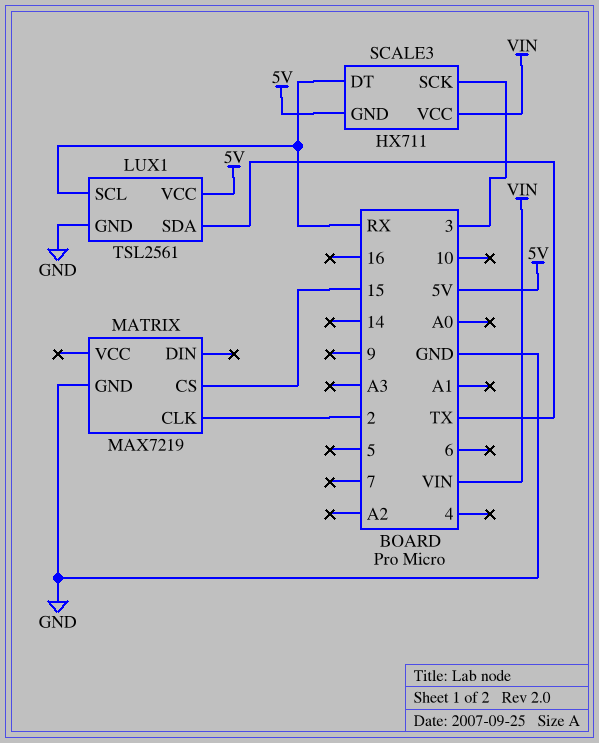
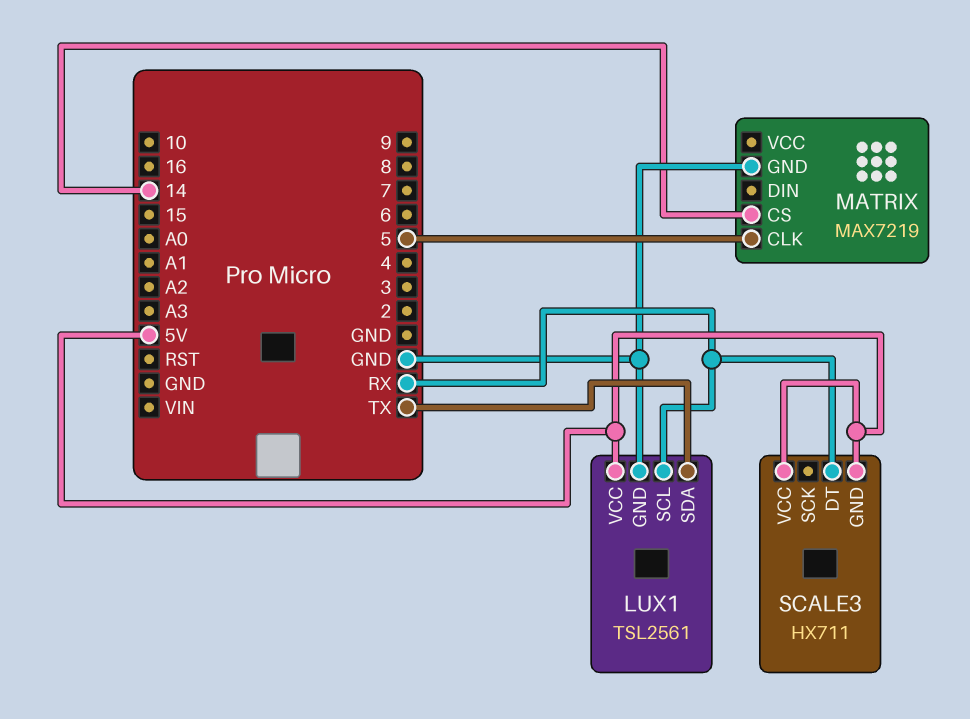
MATRIX pin CLK: 2 -> 5
MATRIX pin CS: 15 -> 14
SCALE3 pin SCK: 3 -> none
SCALE3 pin VCC: VIN -> 5V

